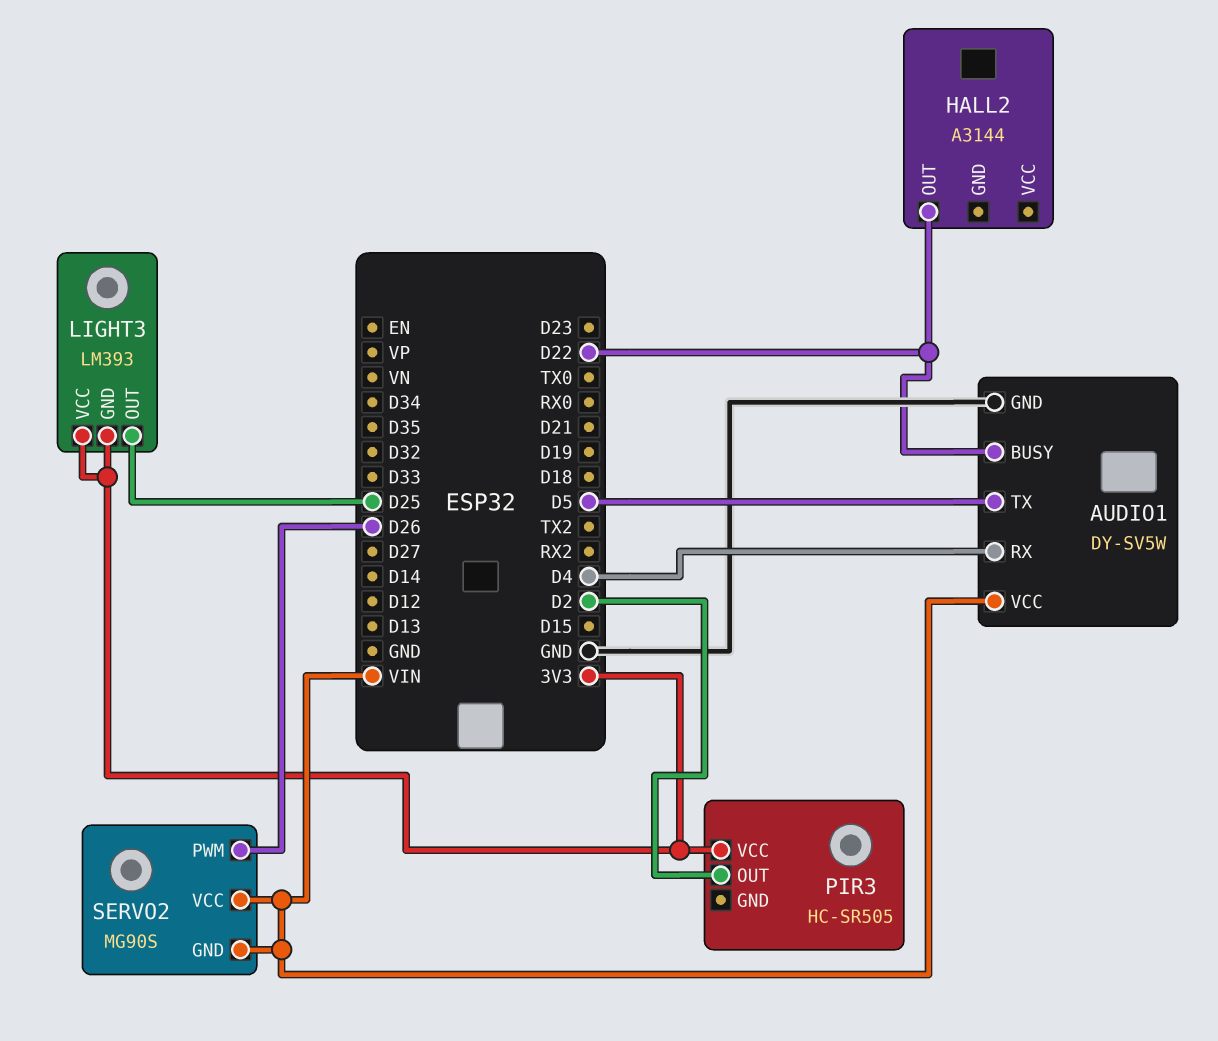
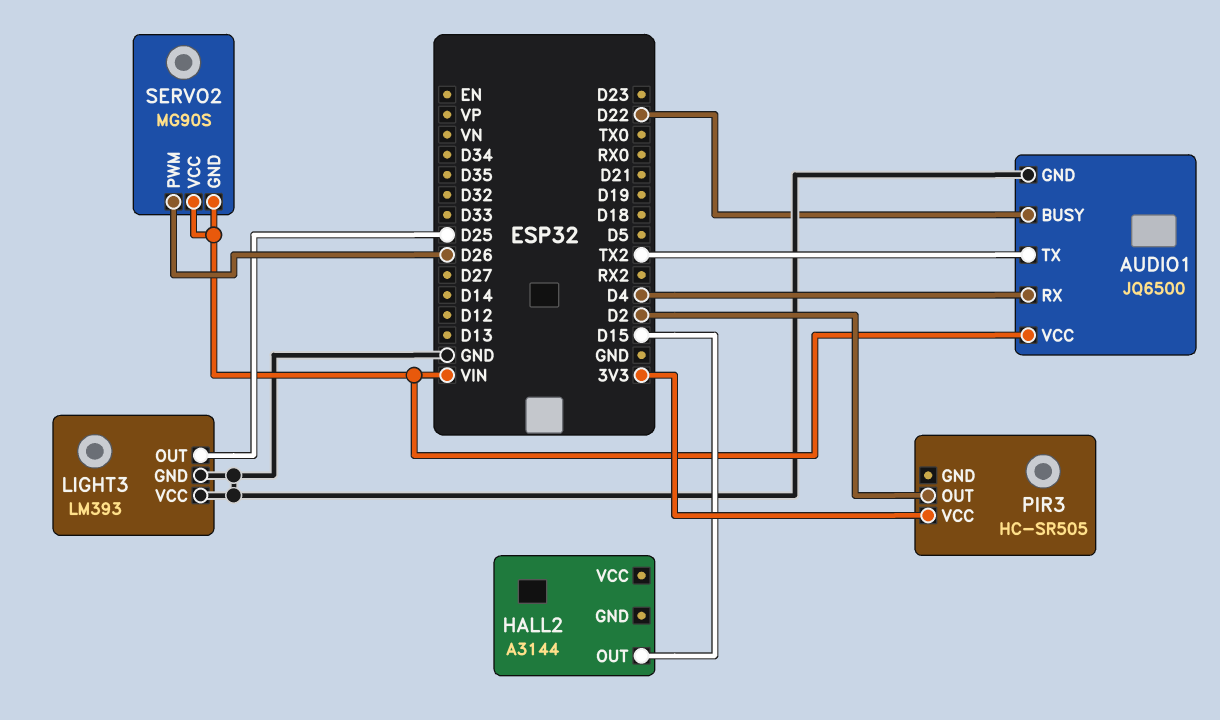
AUDIO1: DY-SV5W -> JQ6500
AUDIO1 pin TX: D5 -> TX2
HALL2 pin OUT: D22 -> D15
LIGHT3 pin GND: 3V3 -> GND
LIGHT3 pin VCC: 3V3 -> GND

